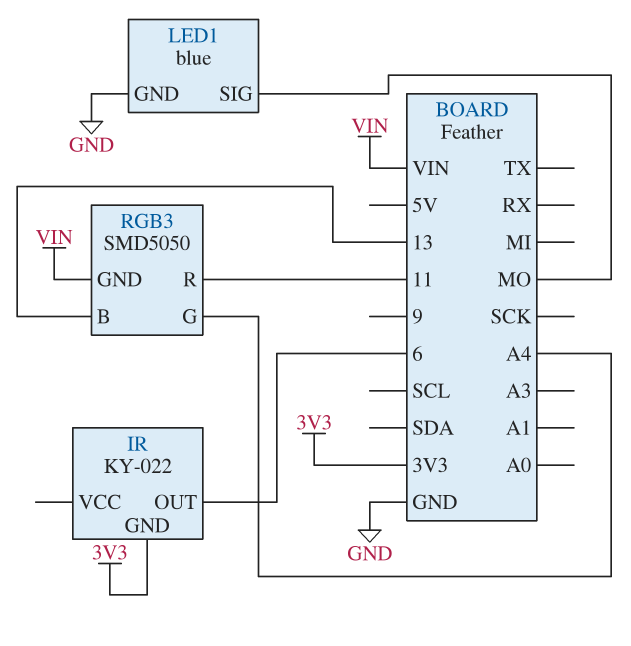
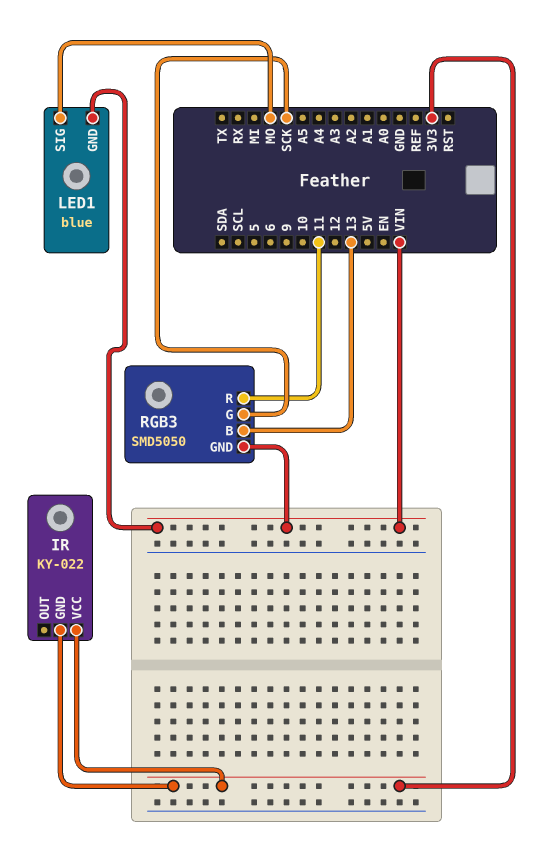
IR pin OUT: 6 -> none
IR pin VCC: none -> 3V3
LED1 pin GND: GND -> VIN
RGB3 pin G: A4 -> SCK

